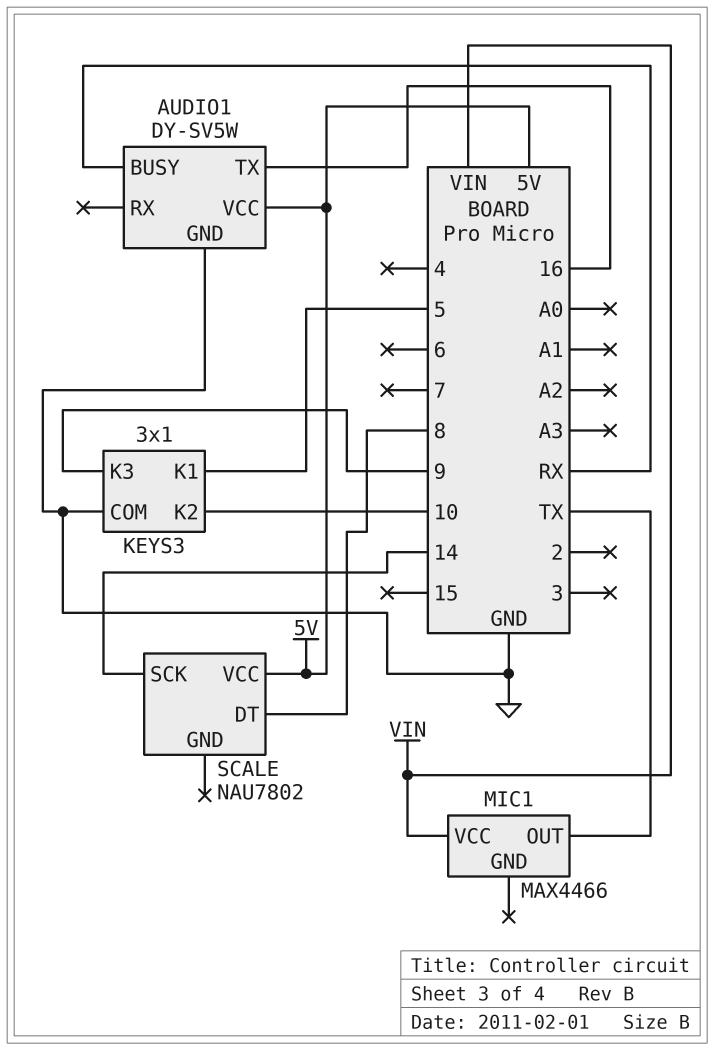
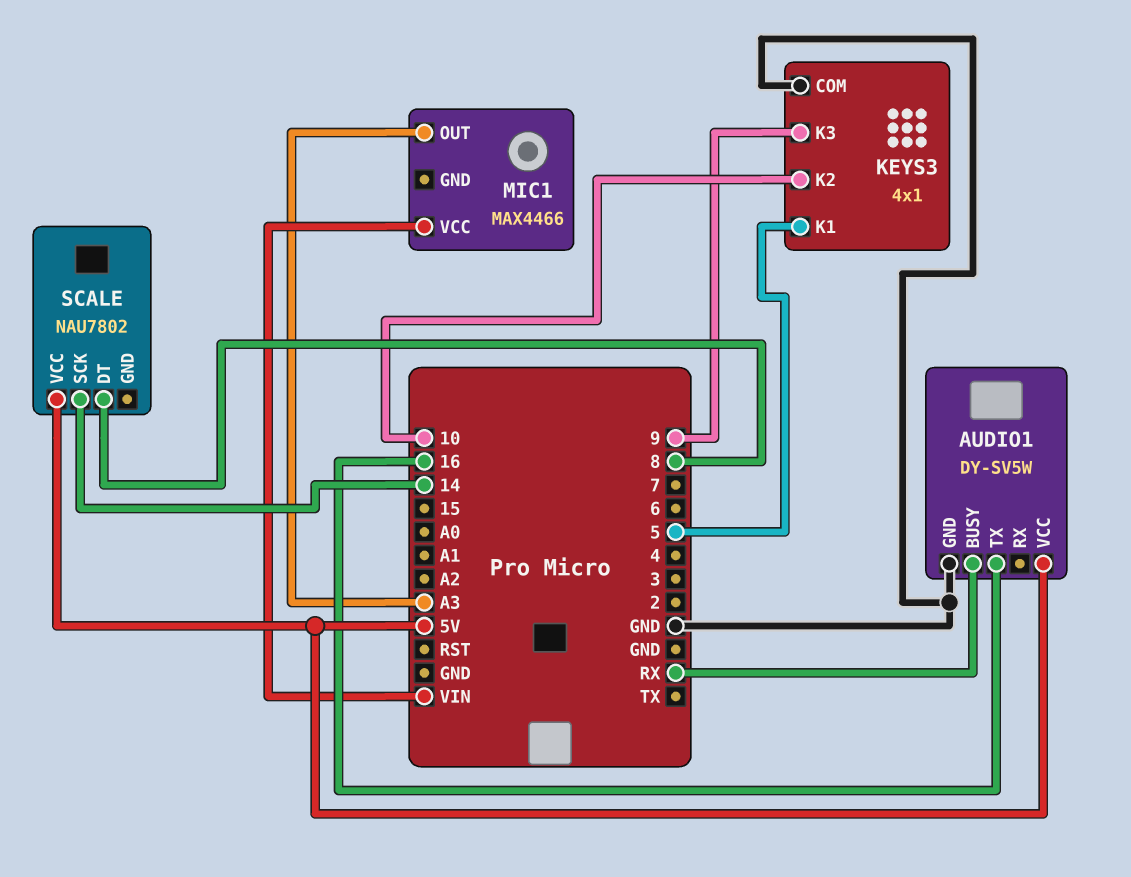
KEYS3: 3x1 -> 4x1
MIC1 pin OUT: TX -> A3

